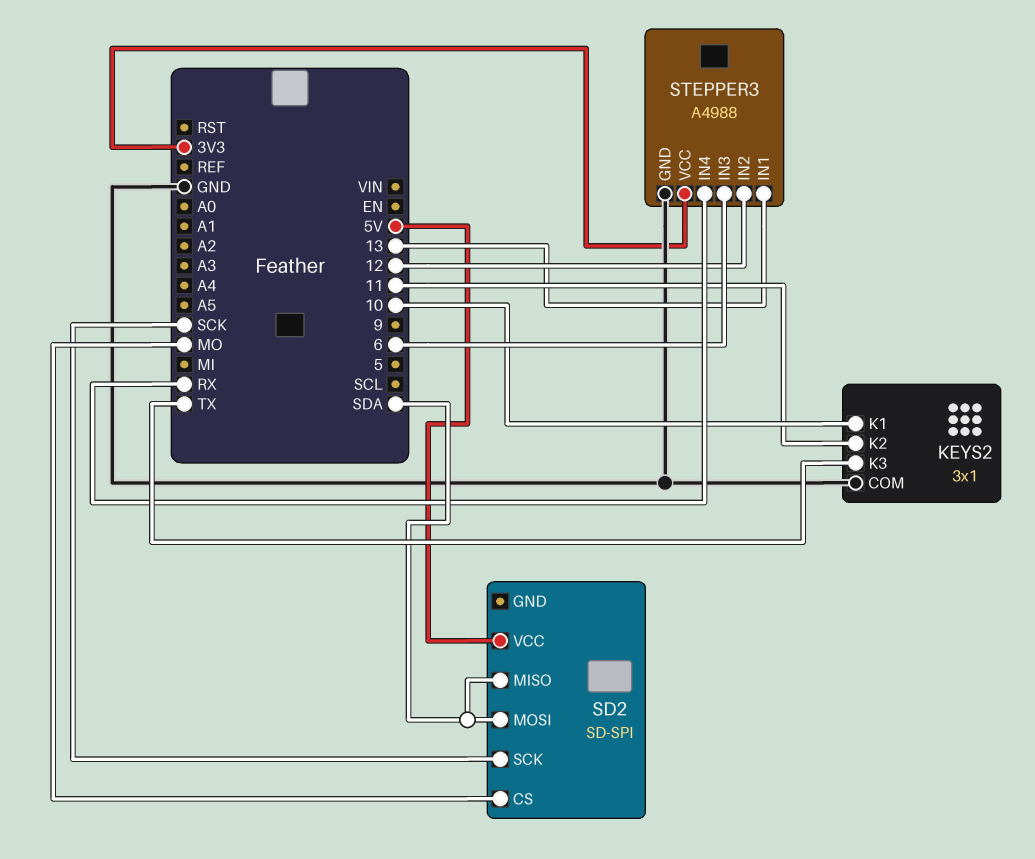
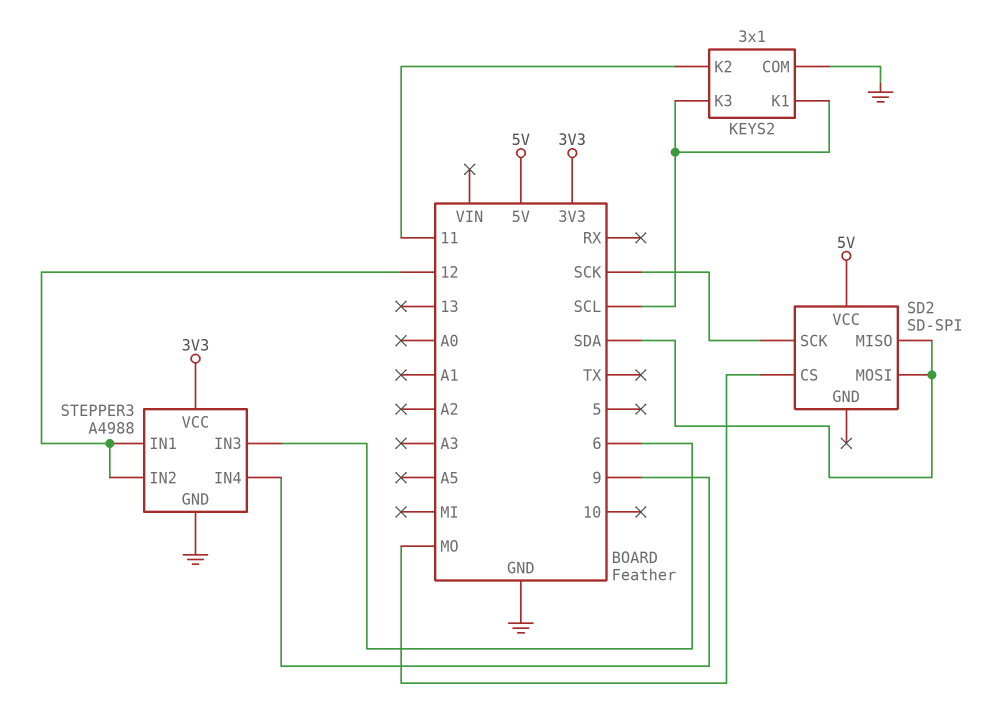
KEYS2 pin K1: 10 -> SCL
KEYS2 pin K3: TX -> SCL
STEPPER3 pin IN1: 13 -> 12
STEPPER3 pin IN4: RX -> 9

